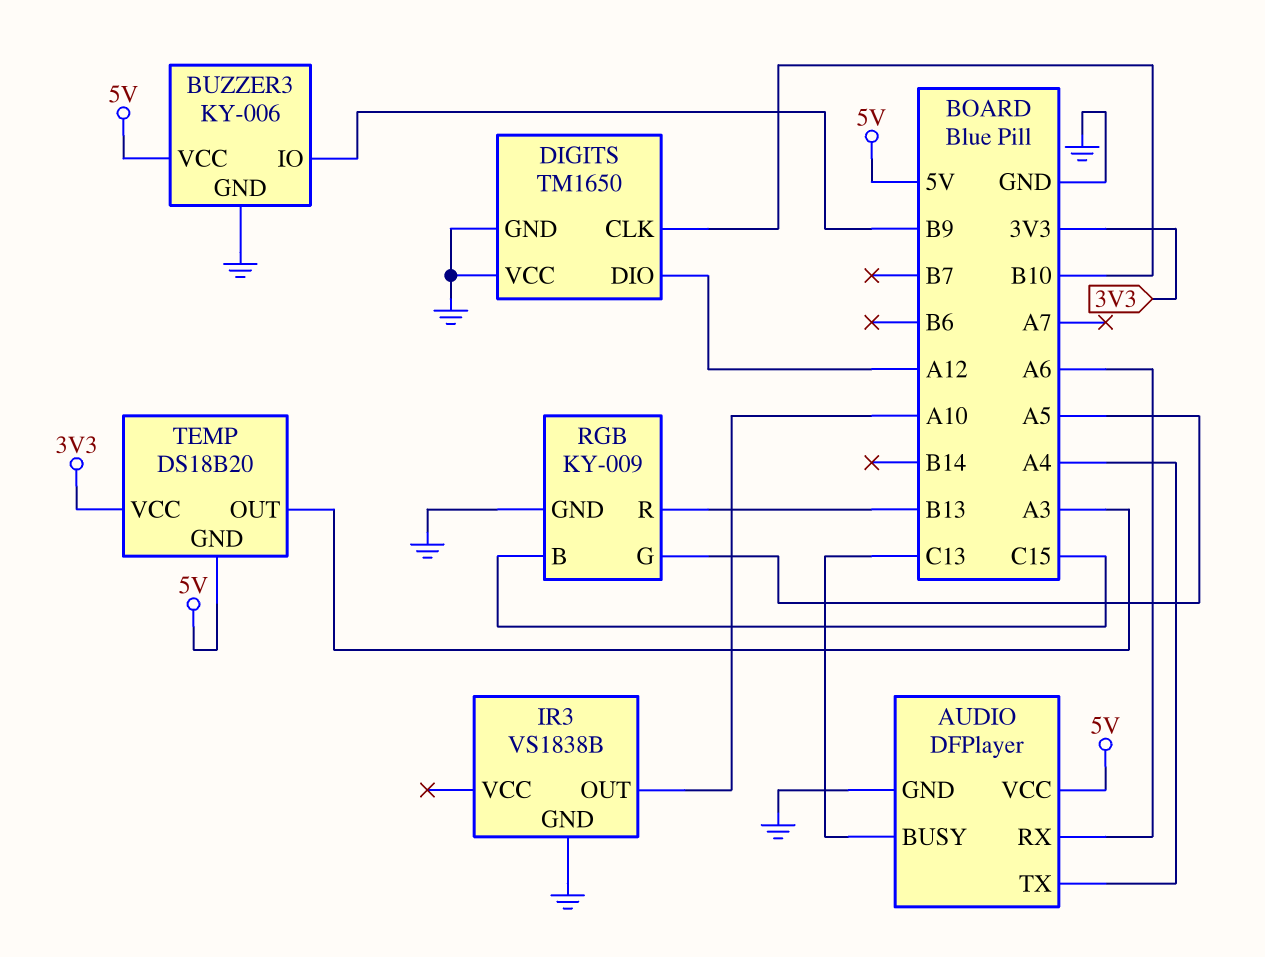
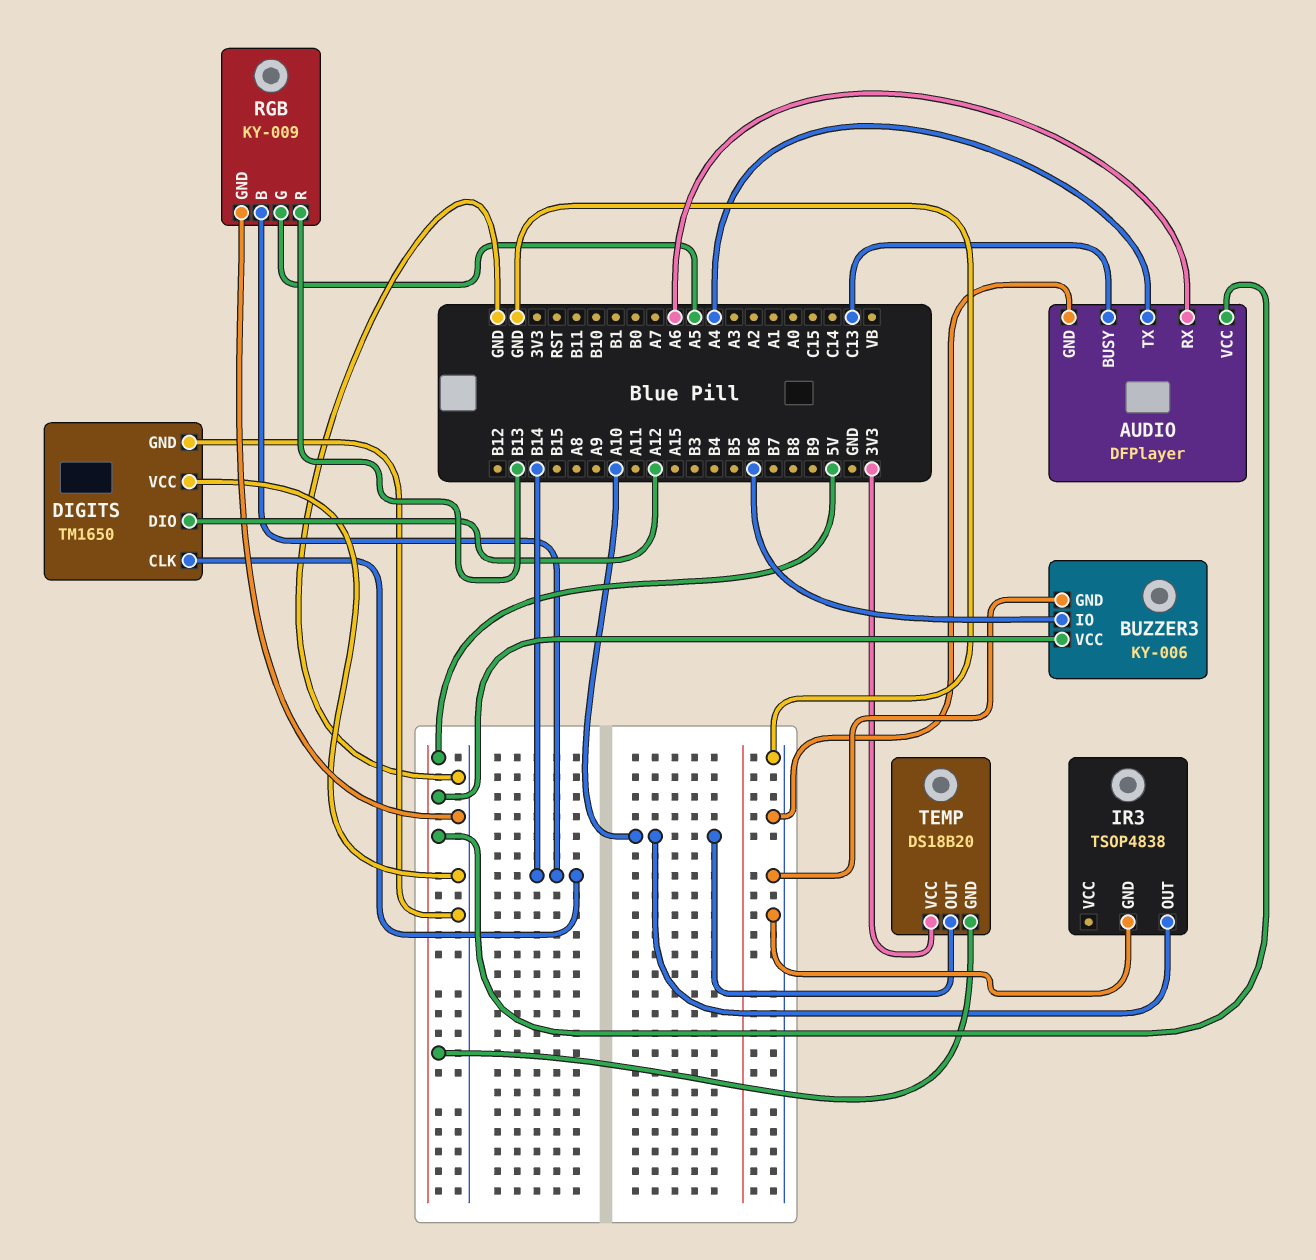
BUZZER3 pin IO: B9 -> B6
DIGITS pin CLK: B10 -> B14
IR3: VS1838B -> TSOP4838
RGB pin B: C15 -> B14
TEMP pin OUT: A3 -> A10

